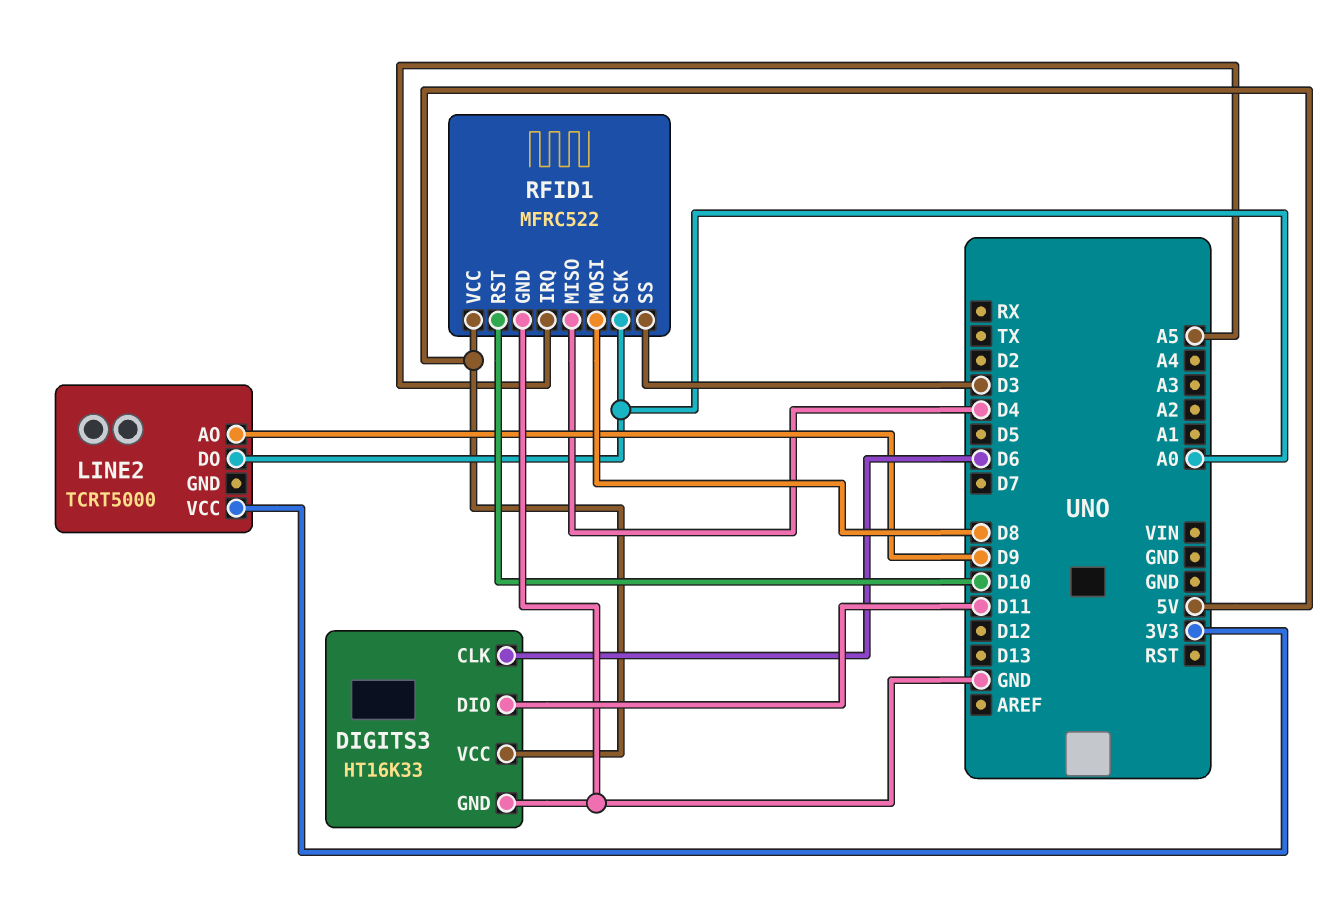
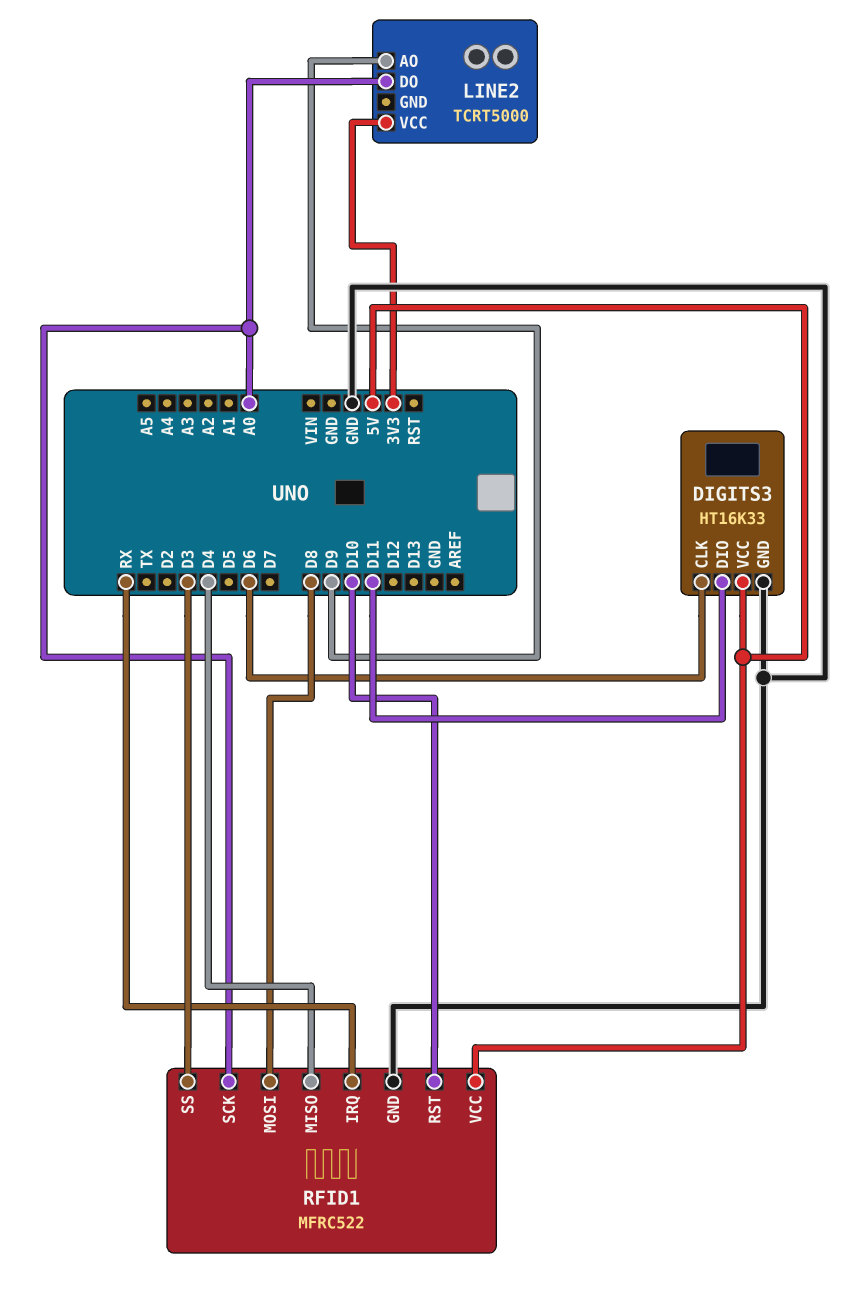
RFID1 pin IRQ: A5 -> RX

